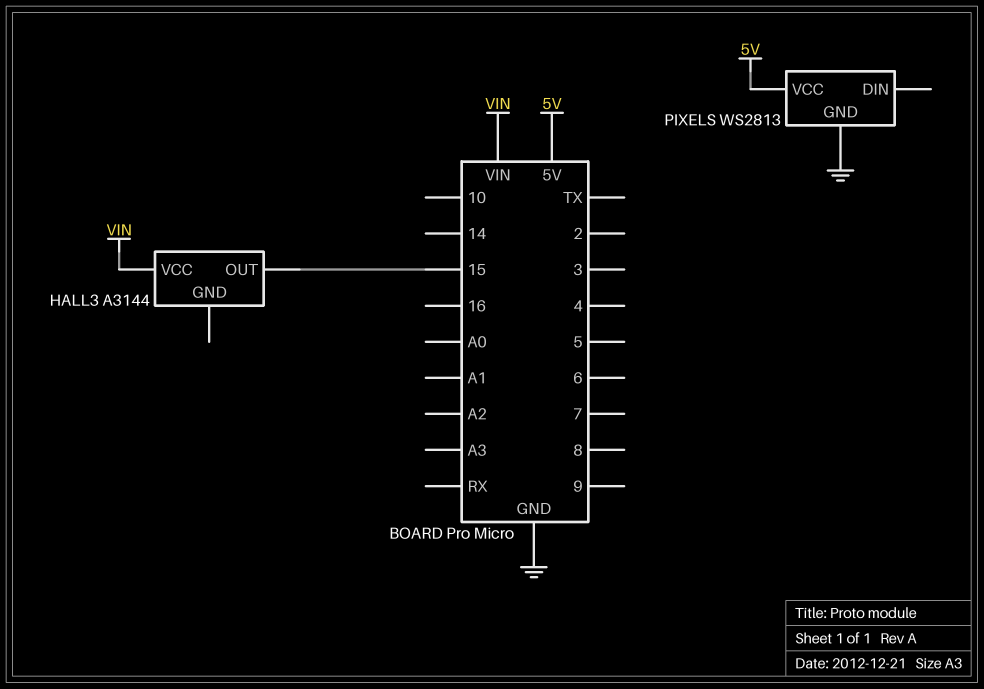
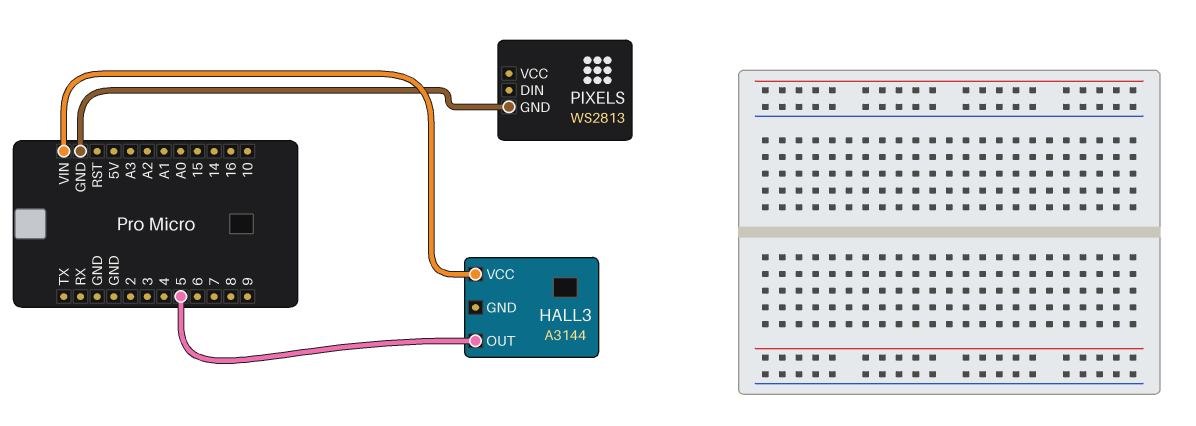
HALL3 pin OUT: 15 -> 5
PIXELS pin VCC: 5V -> none

